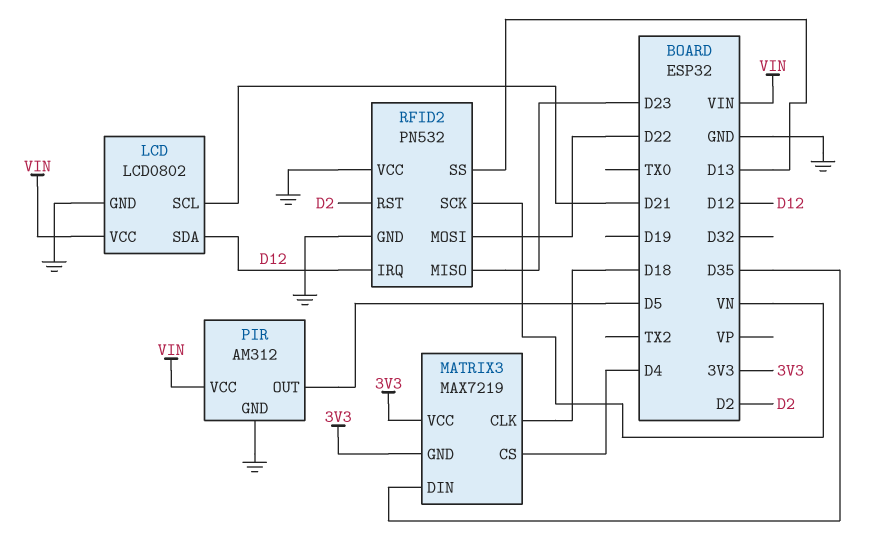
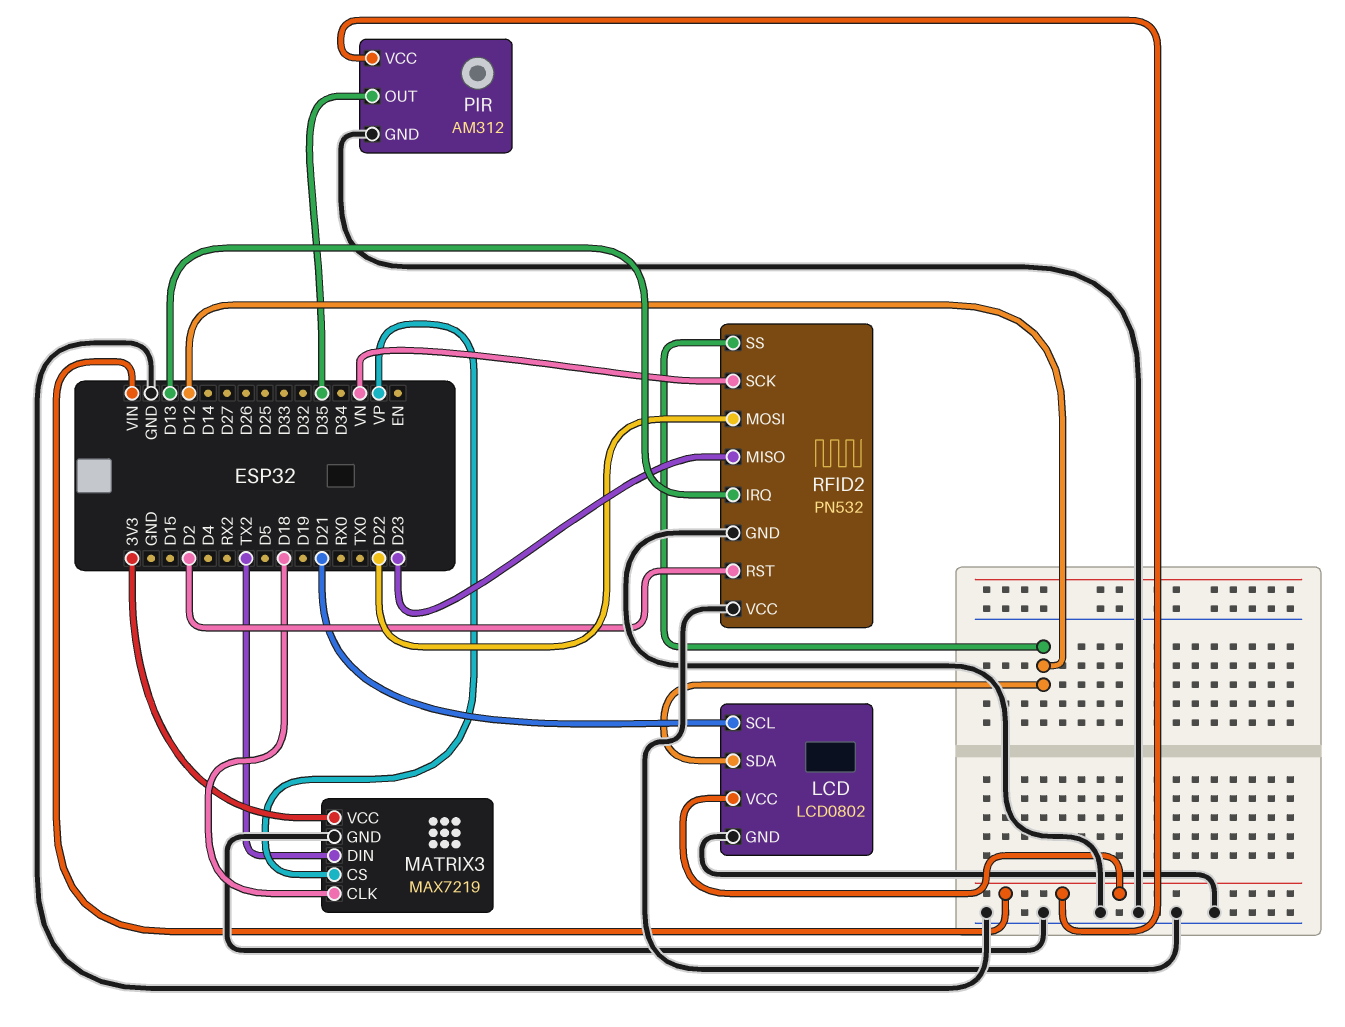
MATRIX3 pin CS: D4 -> VP
MATRIX3 pin DIN: D35 -> TX2
MATRIX3 pin GND: 3V3 -> GND
PIR pin OUT: D5 -> D35
RFID2 pin IRQ: D12 -> D13
RFID2 pin SS: D13 -> D12

